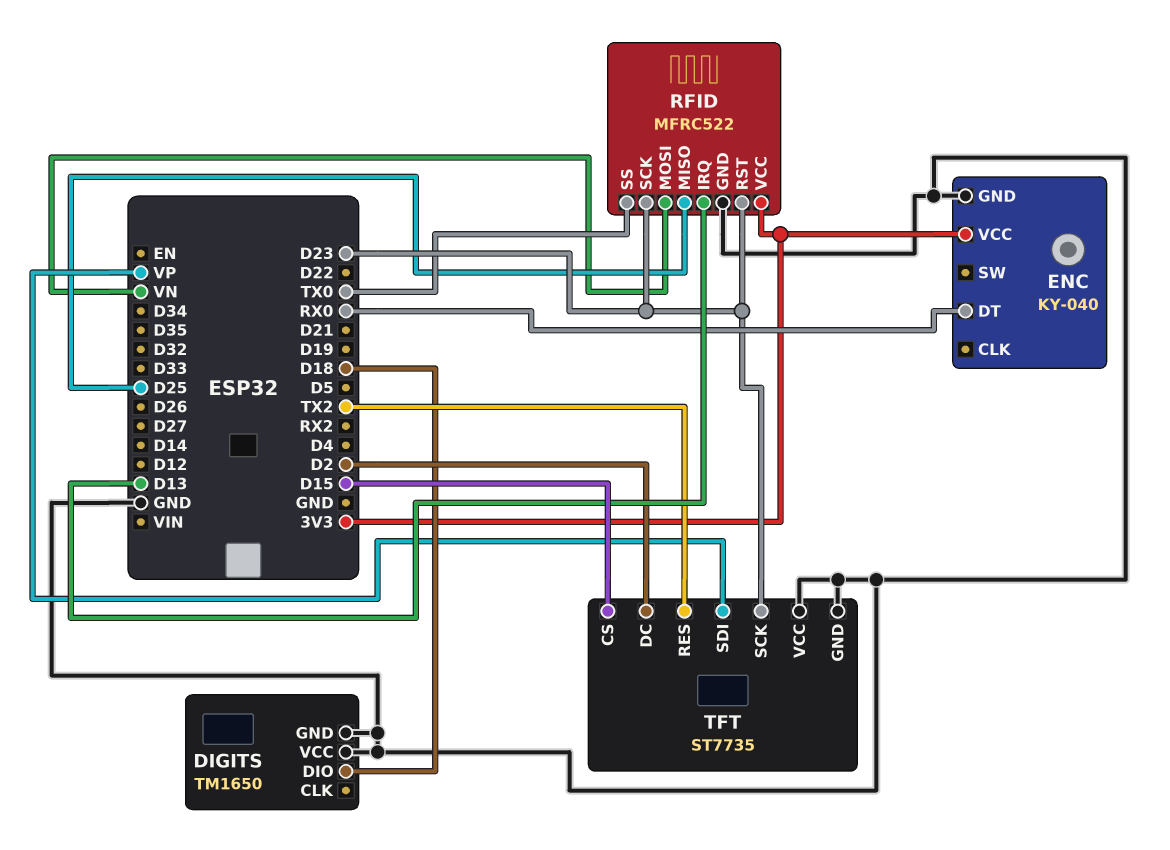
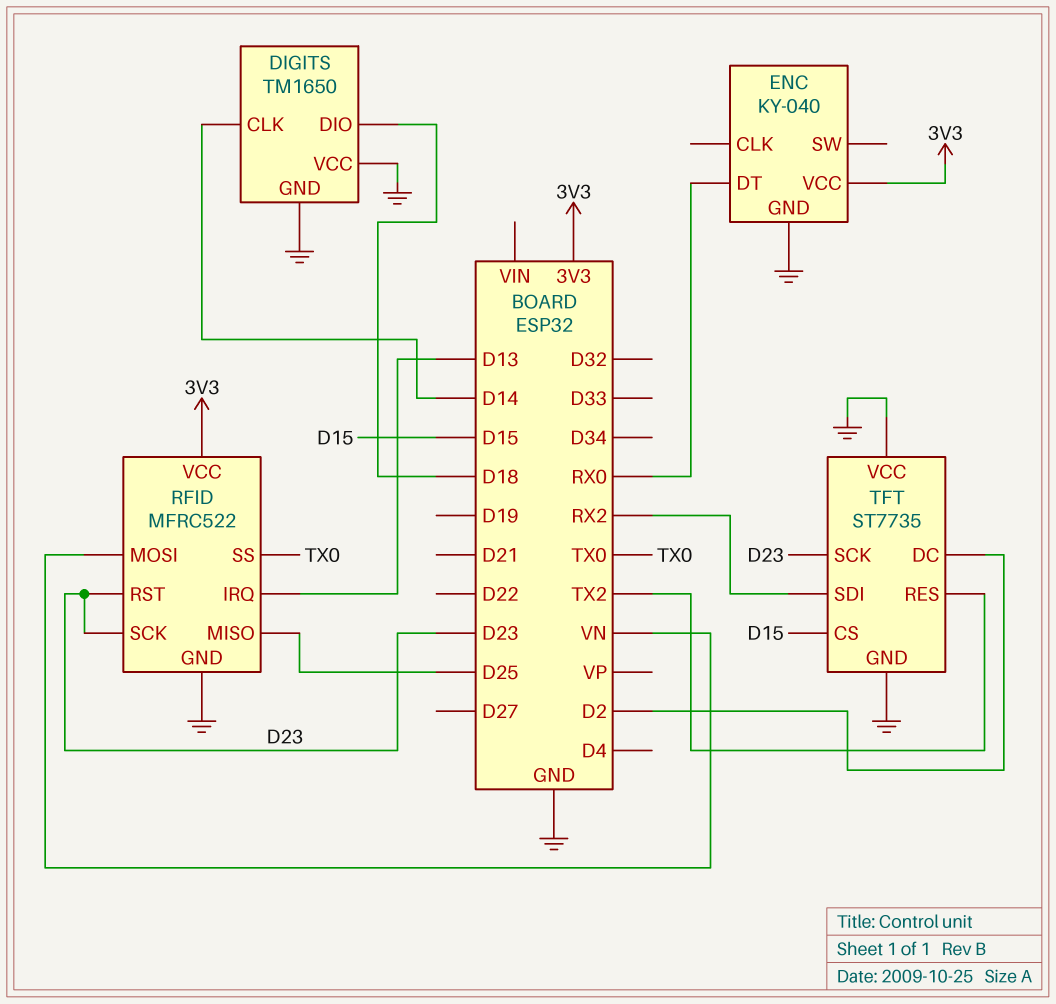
DIGITS pin CLK: none -> D14
TFT pin SDI: VP -> RX2

